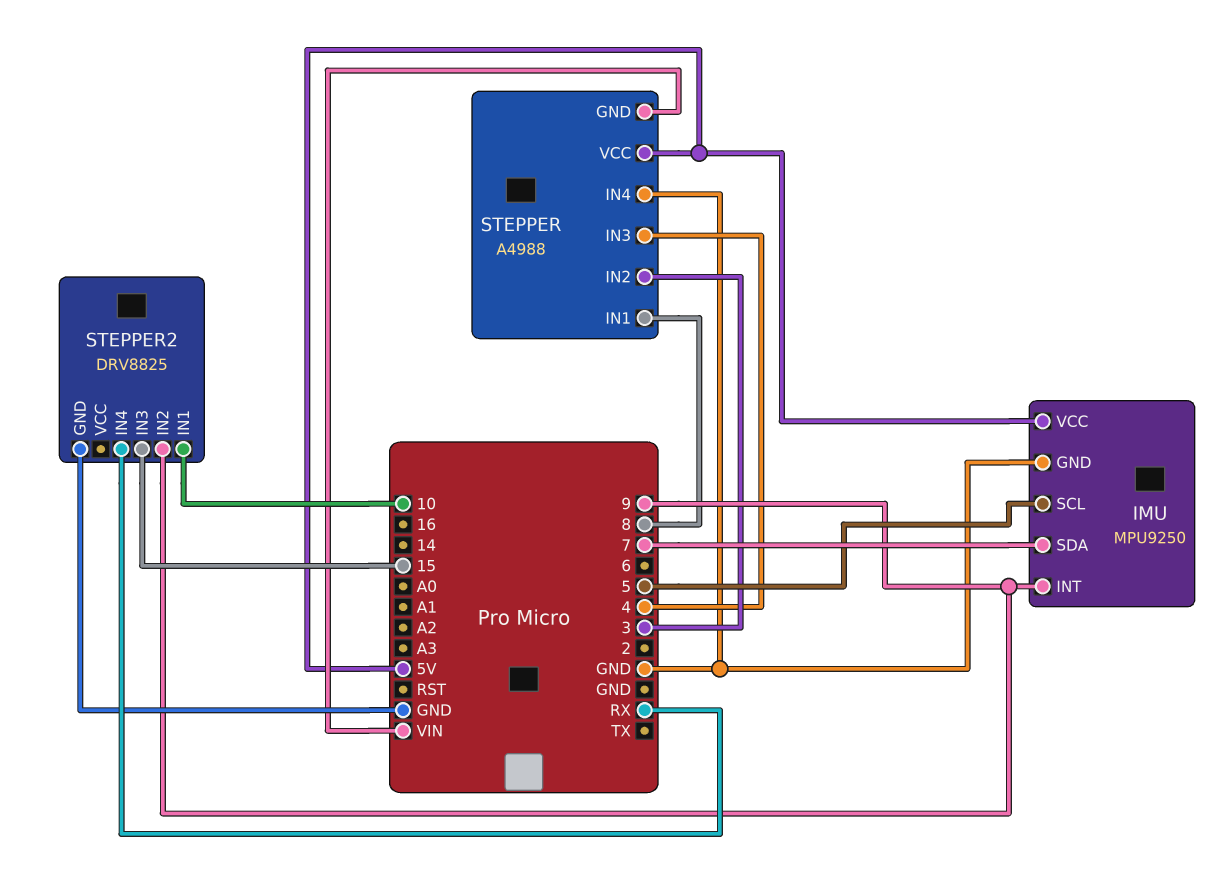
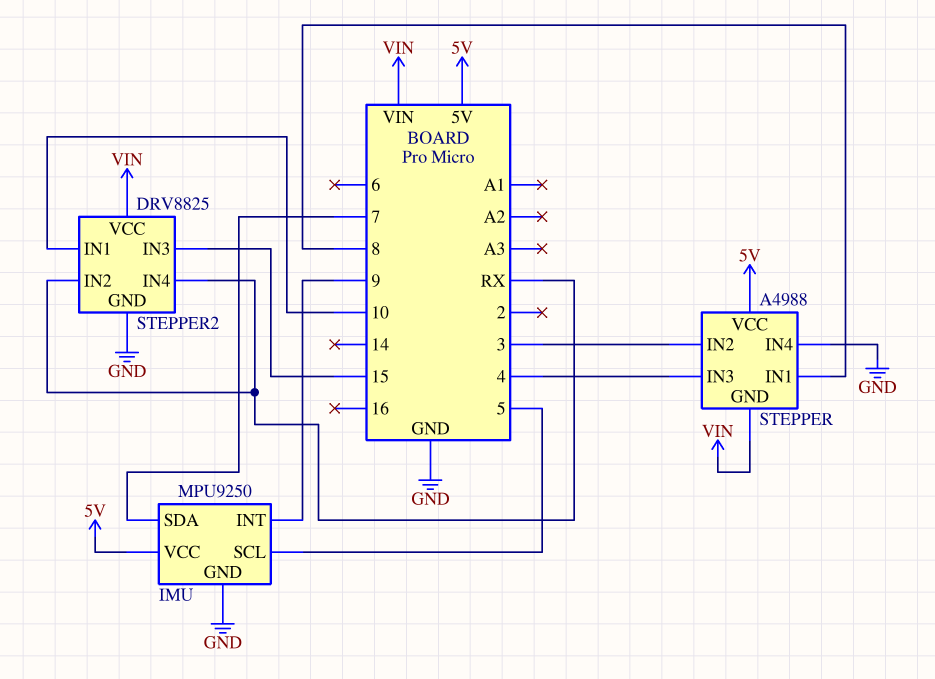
STEPPER2 pin IN2: 9 -> RX
STEPPER2 pin VCC: none -> VIN

